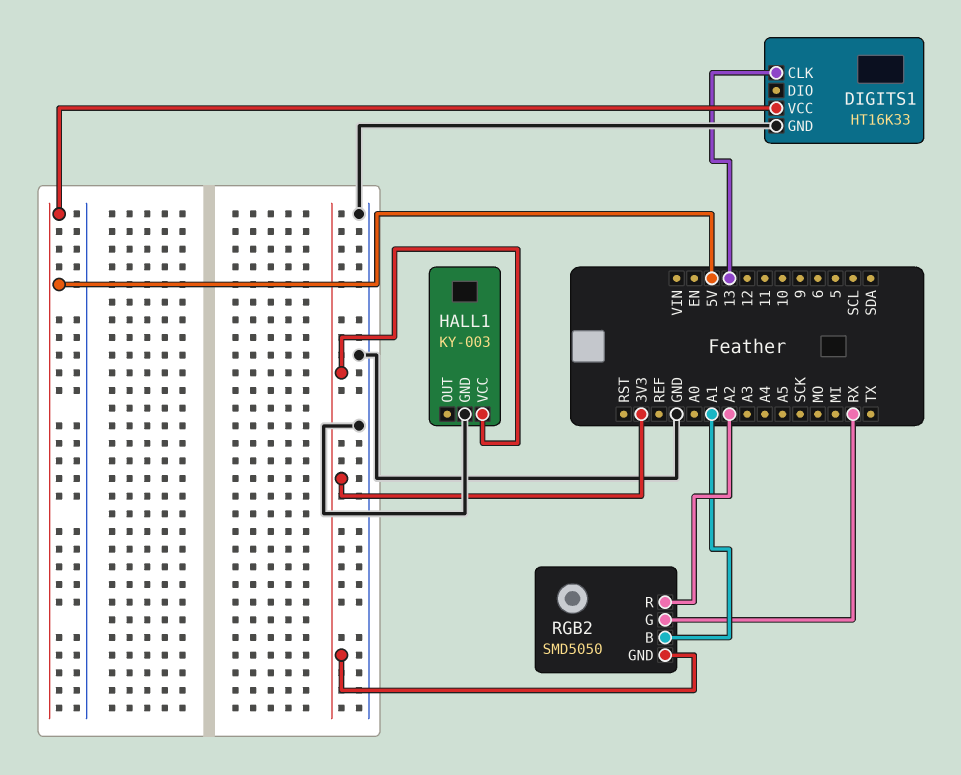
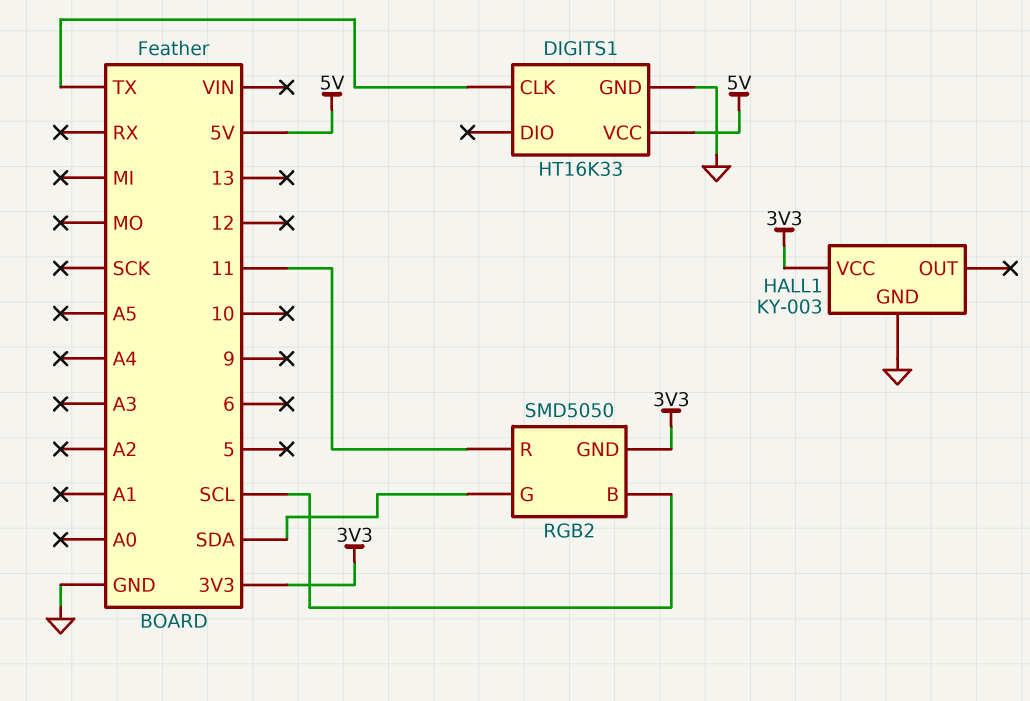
DIGITS1 pin CLK: 13 -> TX
RGB2 pin B: A1 -> SCL
RGB2 pin G: RX -> SDA
RGB2 pin R: A2 -> 11

